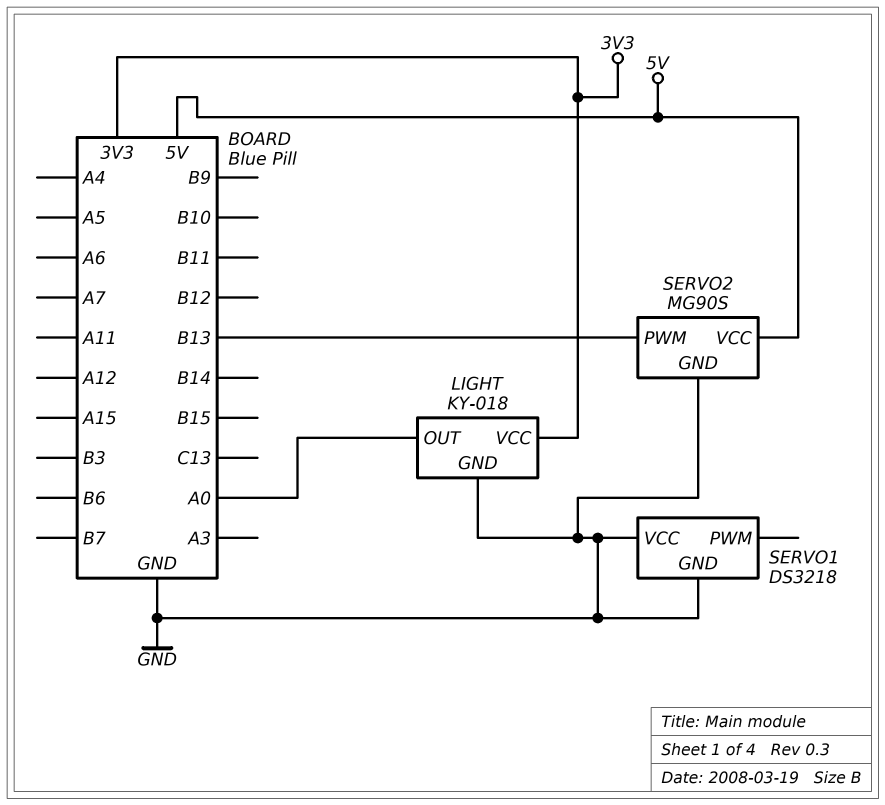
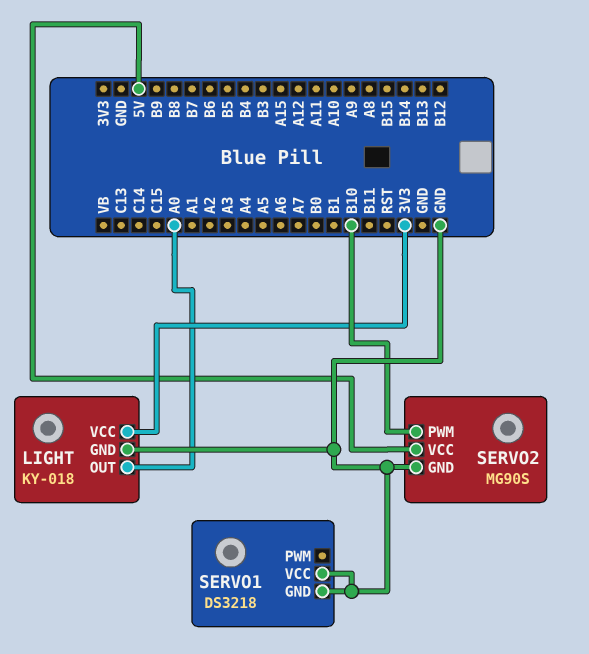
SERVO2 pin PWM: B13 -> B10

